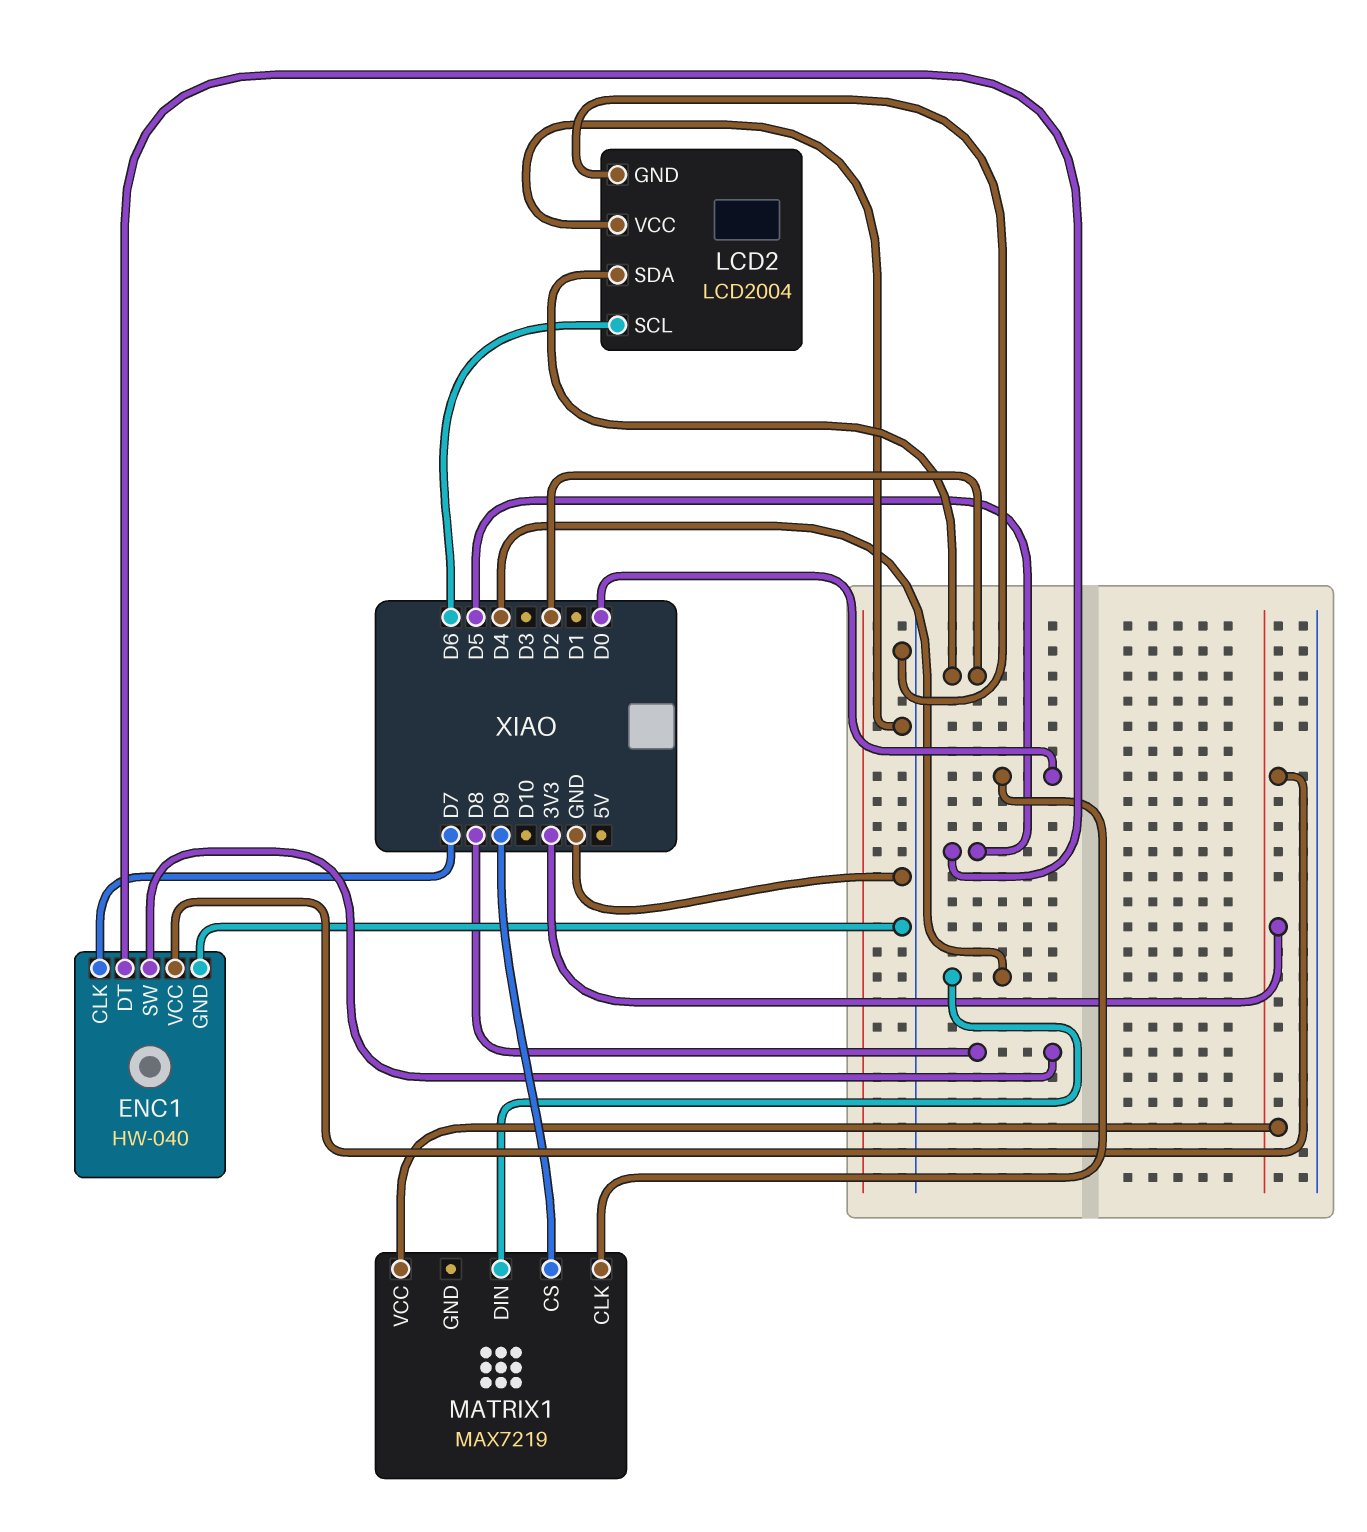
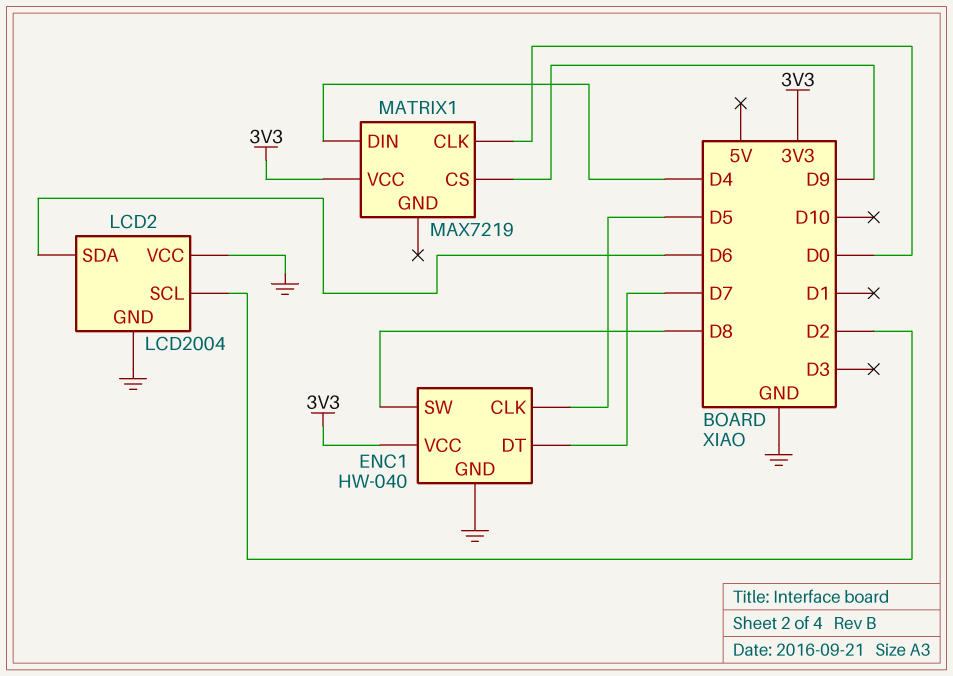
ENC1 pin CLK: D7 -> D5
ENC1 pin DT: D5 -> D7
LCD2 pin SCL: D6 -> D2
LCD2 pin SDA: D2 -> D6

